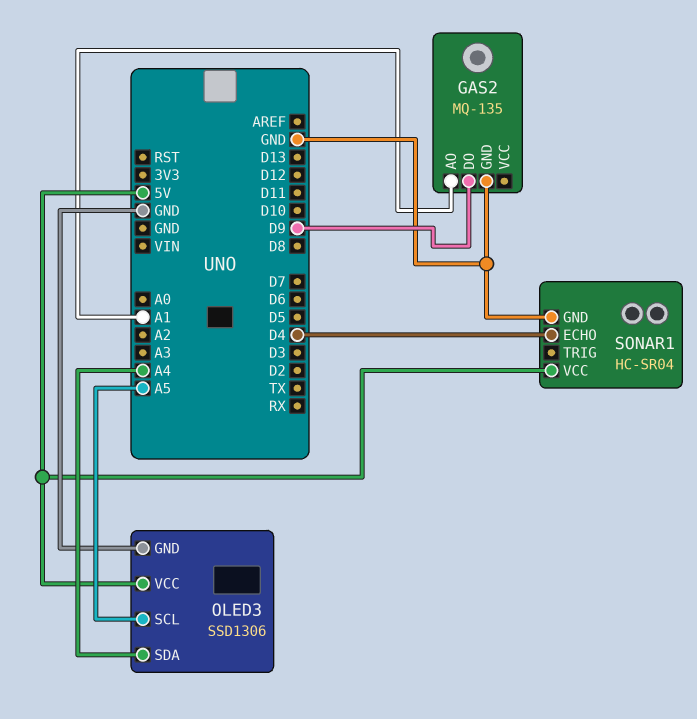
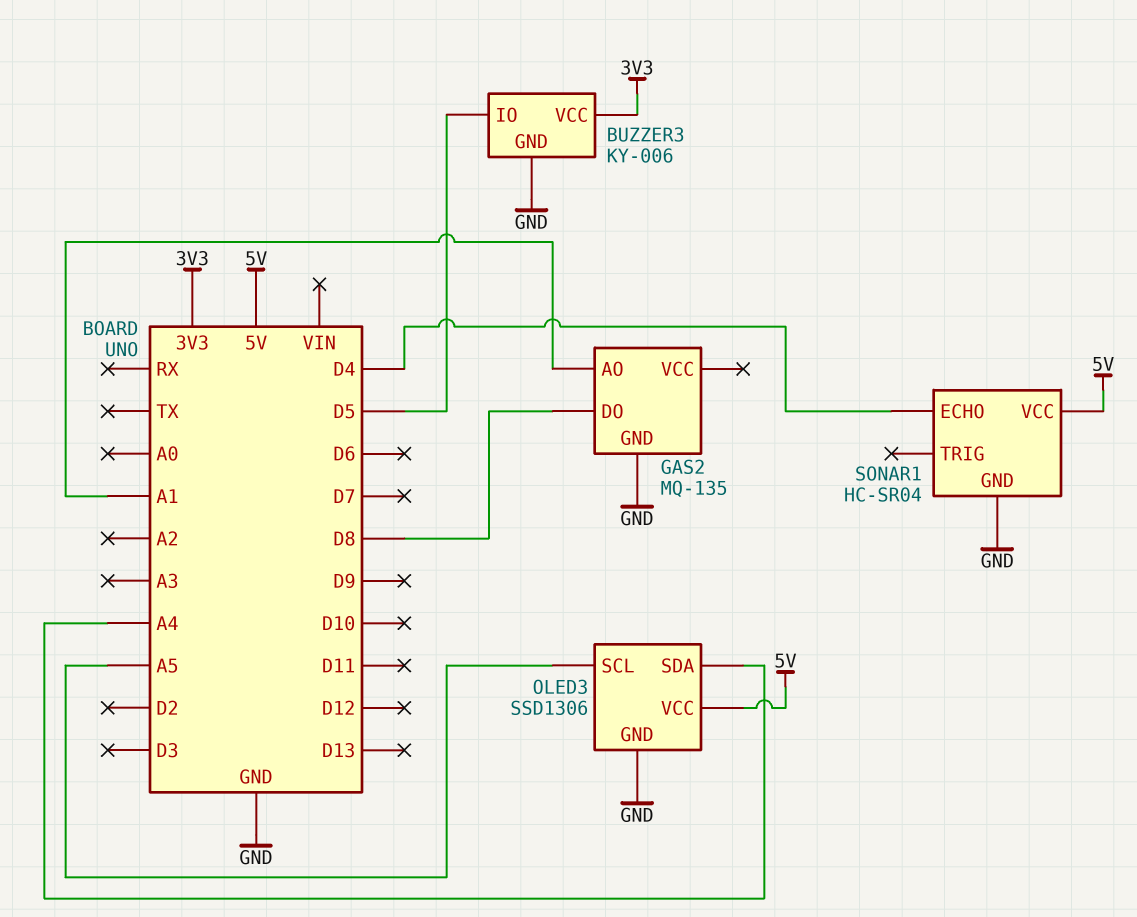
BUZZER3: none -> KY-006
BUZZER3 pin GND: none -> GND
BUZZER3 pin IO: none -> D5
BUZZER3 pin VCC: none -> 3V3
GAS2 pin DO: D9 -> D8

